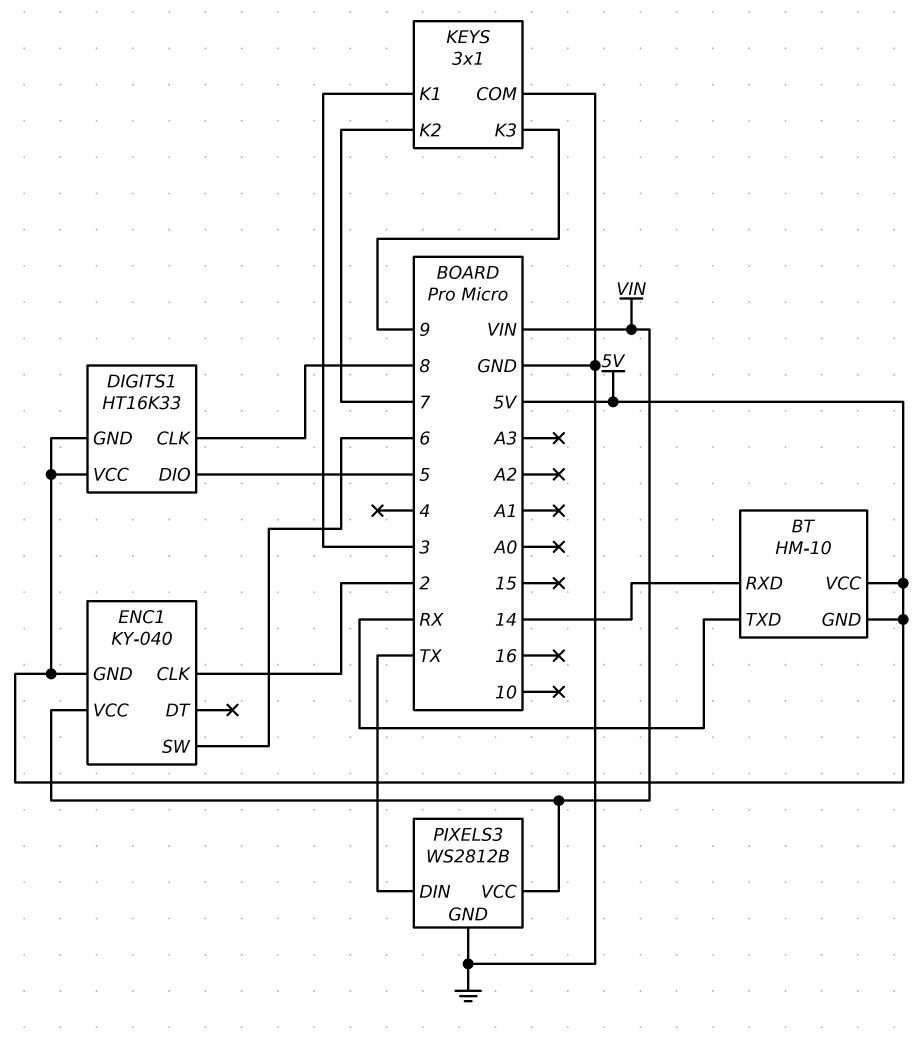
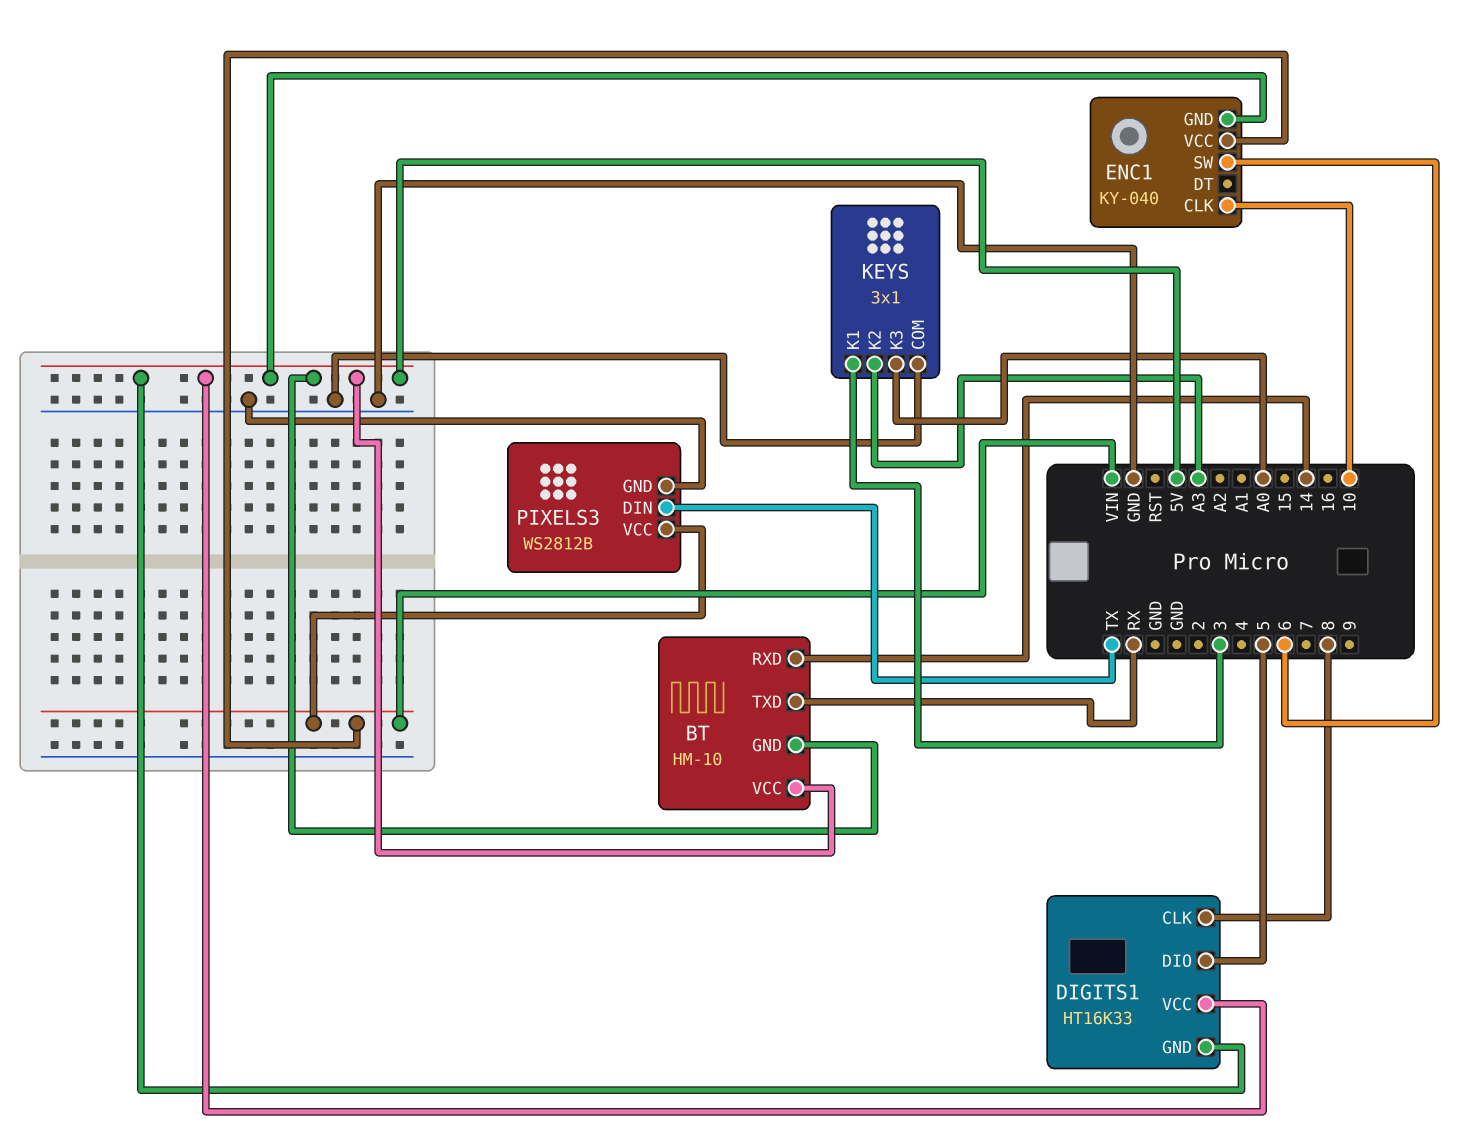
ENC1 pin CLK: 2 -> 10
KEYS pin K2: 7 -> A3
KEYS pin K3: 9 -> A0

